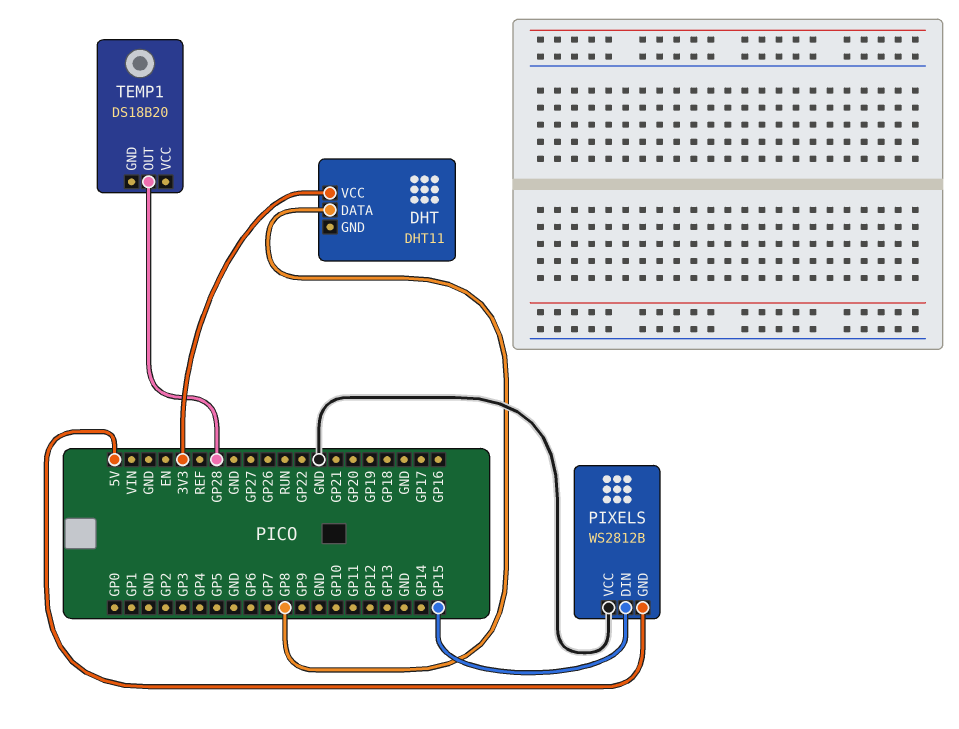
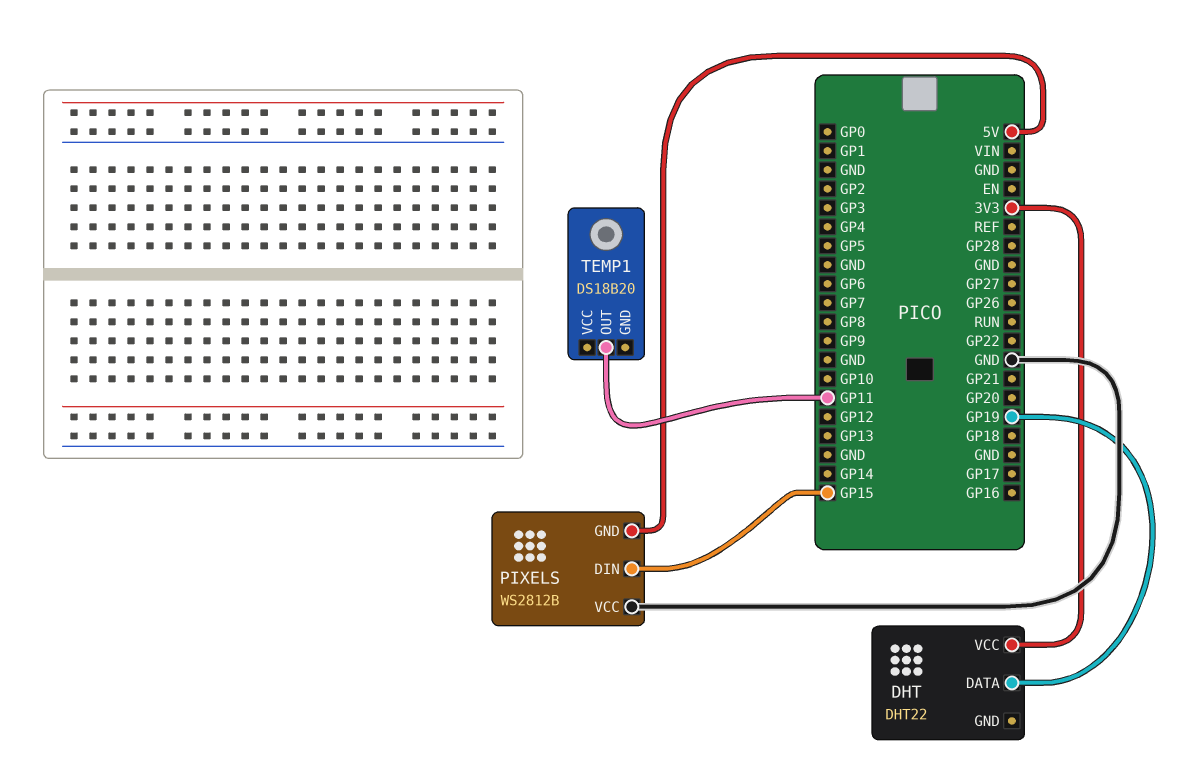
DHT: DHT11 -> DHT22
DHT pin DATA: GP8 -> GP19
TEMP1 pin OUT: GP28 -> GP11

